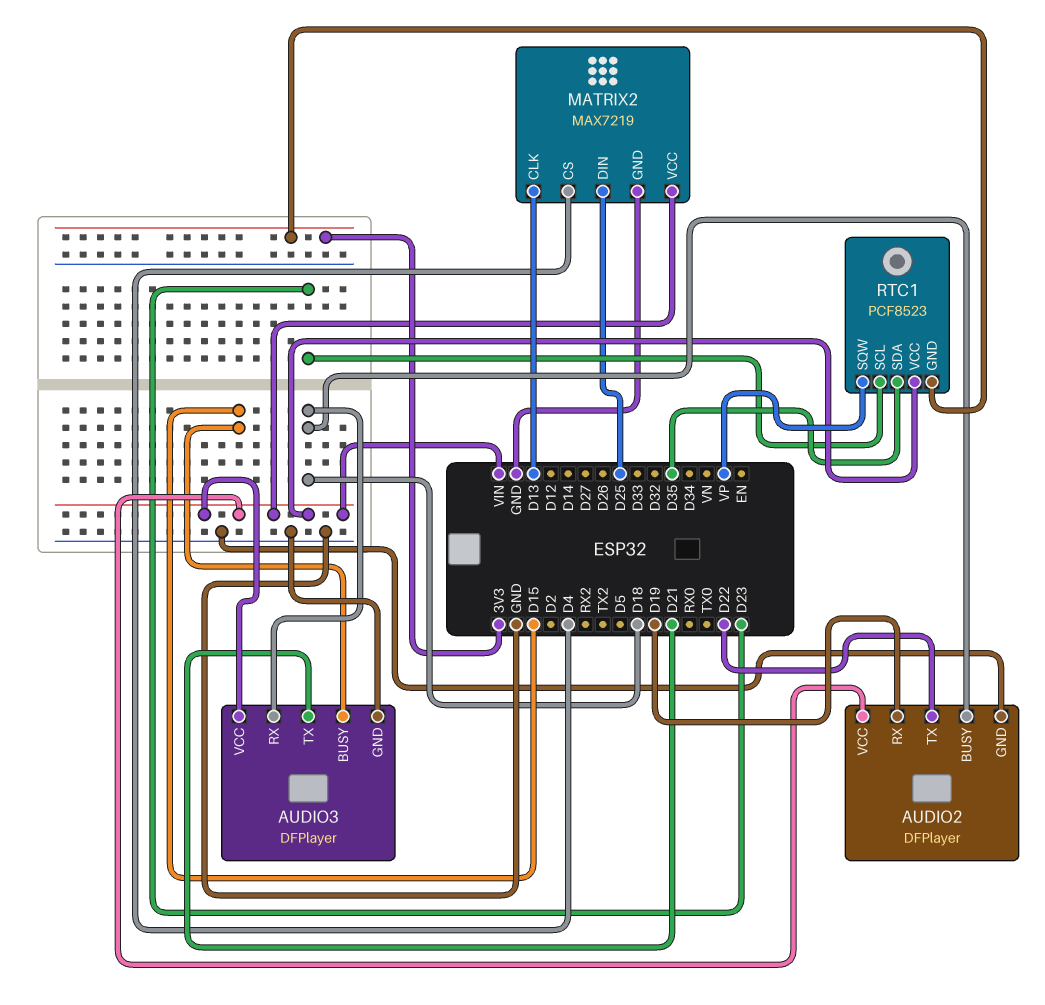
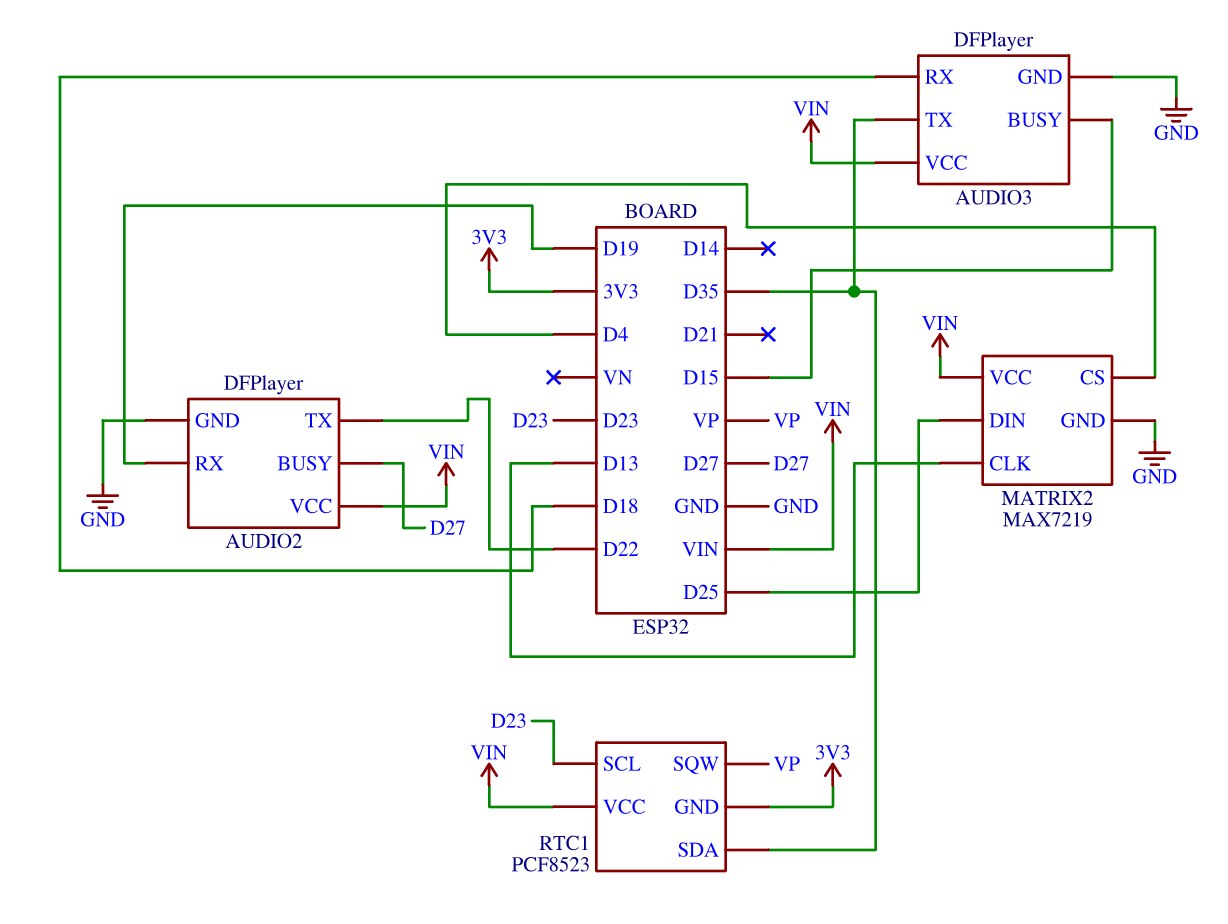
AUDIO2 pin BUSY: D18 -> D27
AUDIO3 pin TX: D21 -> D35

